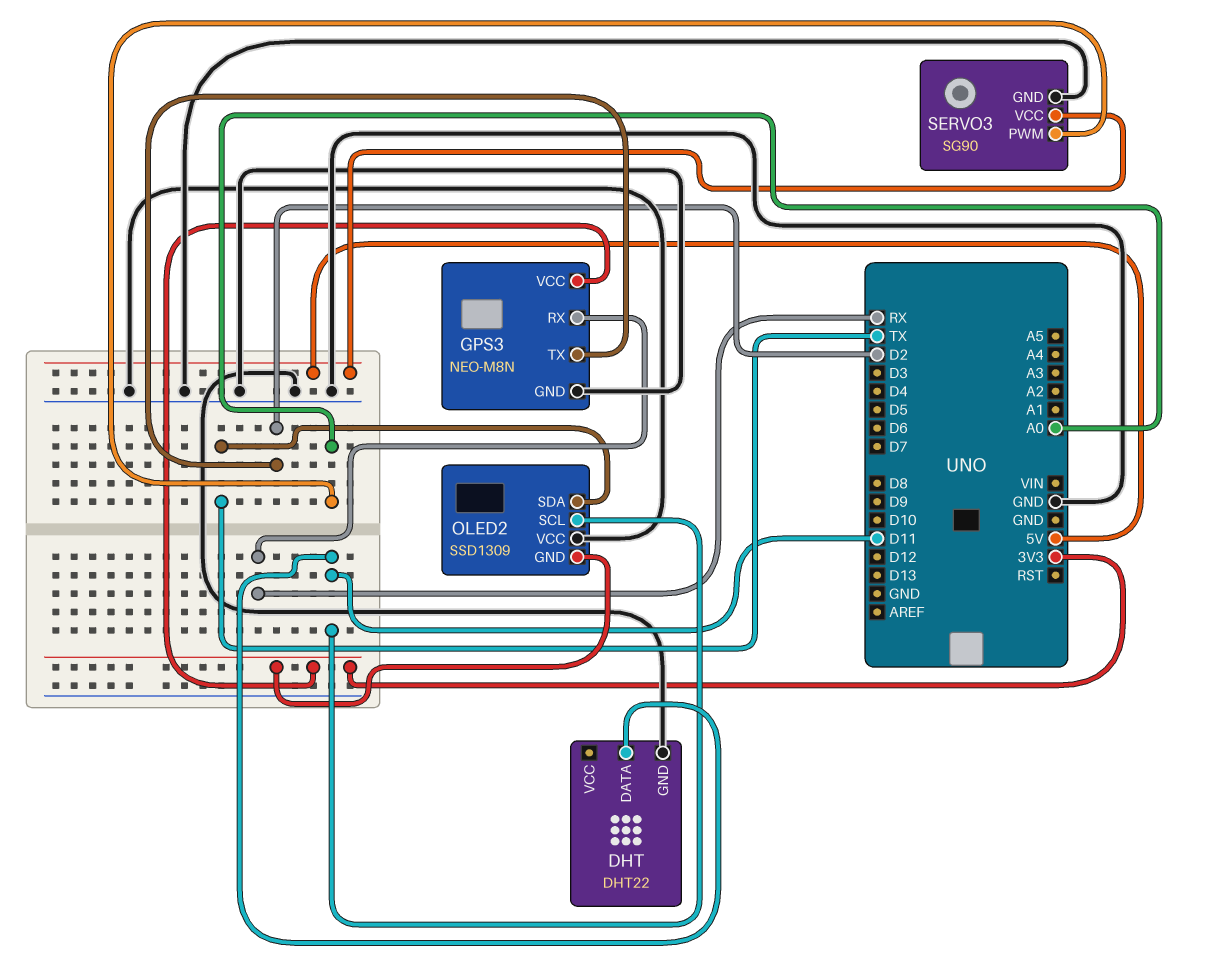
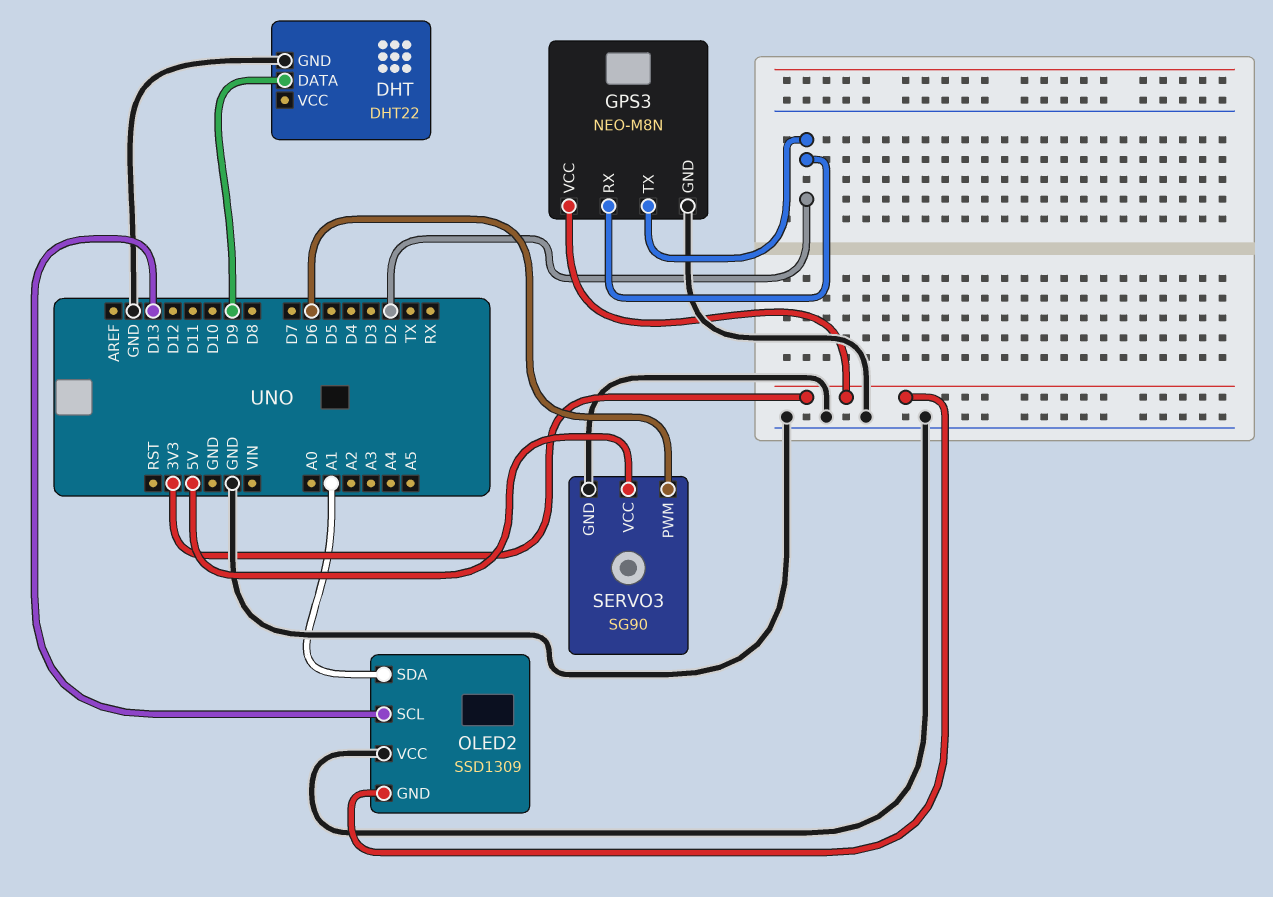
DHT pin DATA: D11 -> D9
GPS3 pin RX: RX -> D2
OLED2 pin SCL: D11 -> D13
OLED2 pin SDA: TX -> A1
SERVO3 pin PWM: A0 -> D6

